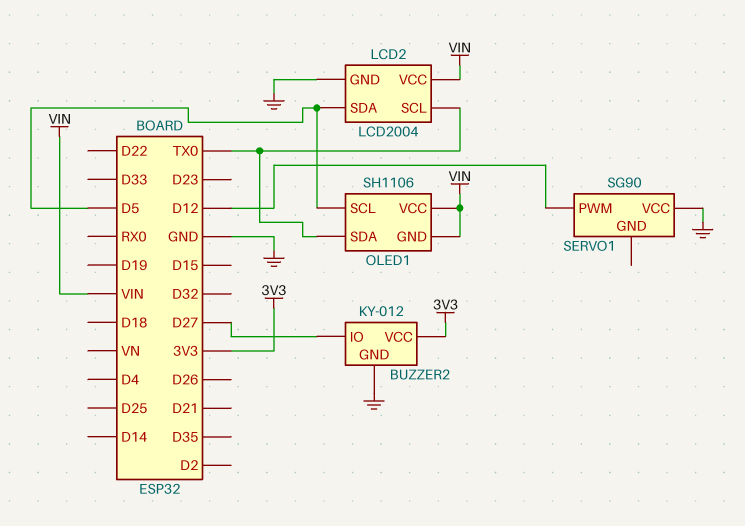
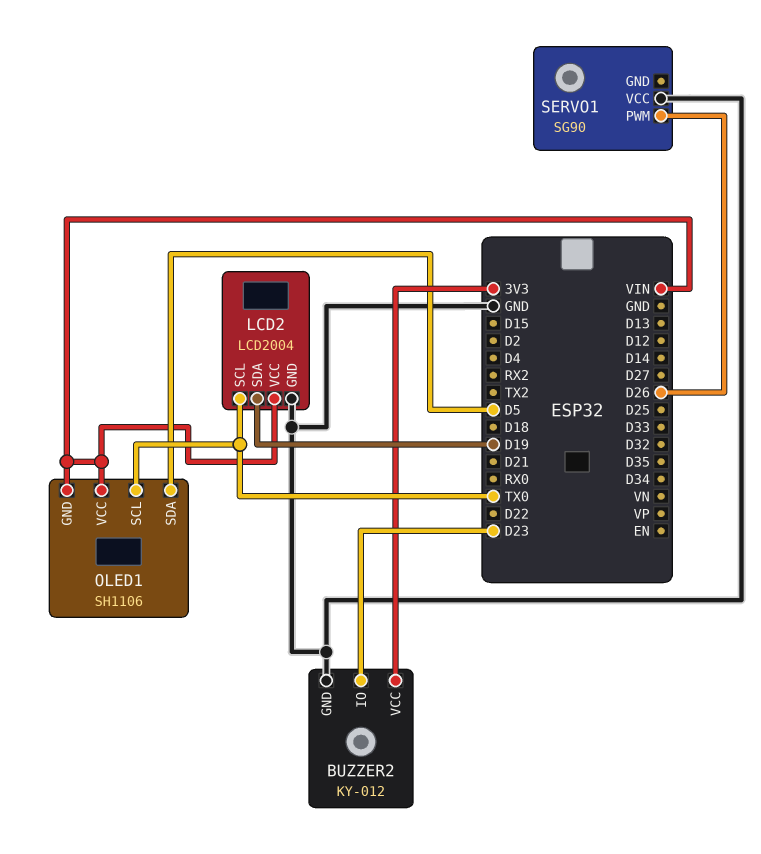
BUZZER2 pin IO: D27 -> D23
LCD2 pin SDA: D5 -> D19
OLED1 pin SCL: D5 -> TX0
OLED1 pin SDA: TX0 -> D5
SERVO1 pin PWM: D12 -> D26

